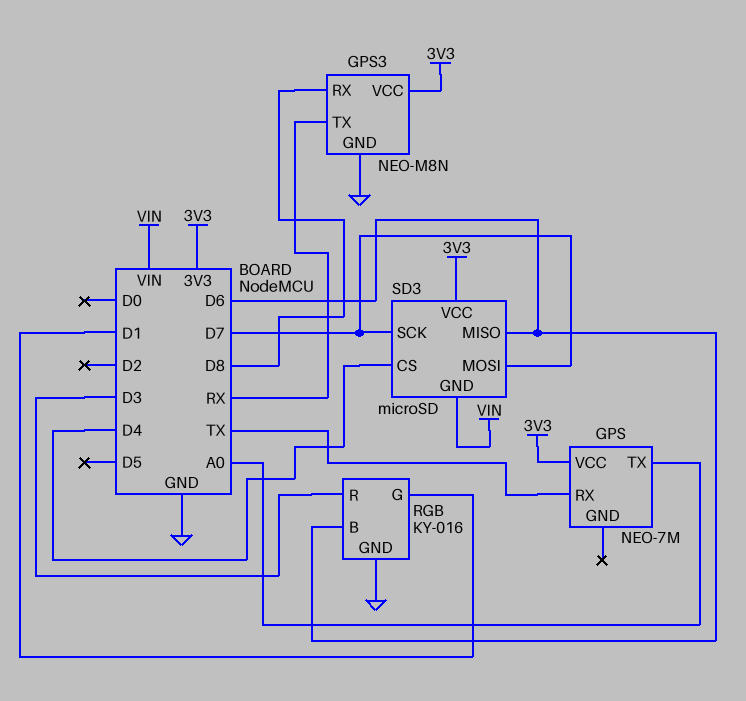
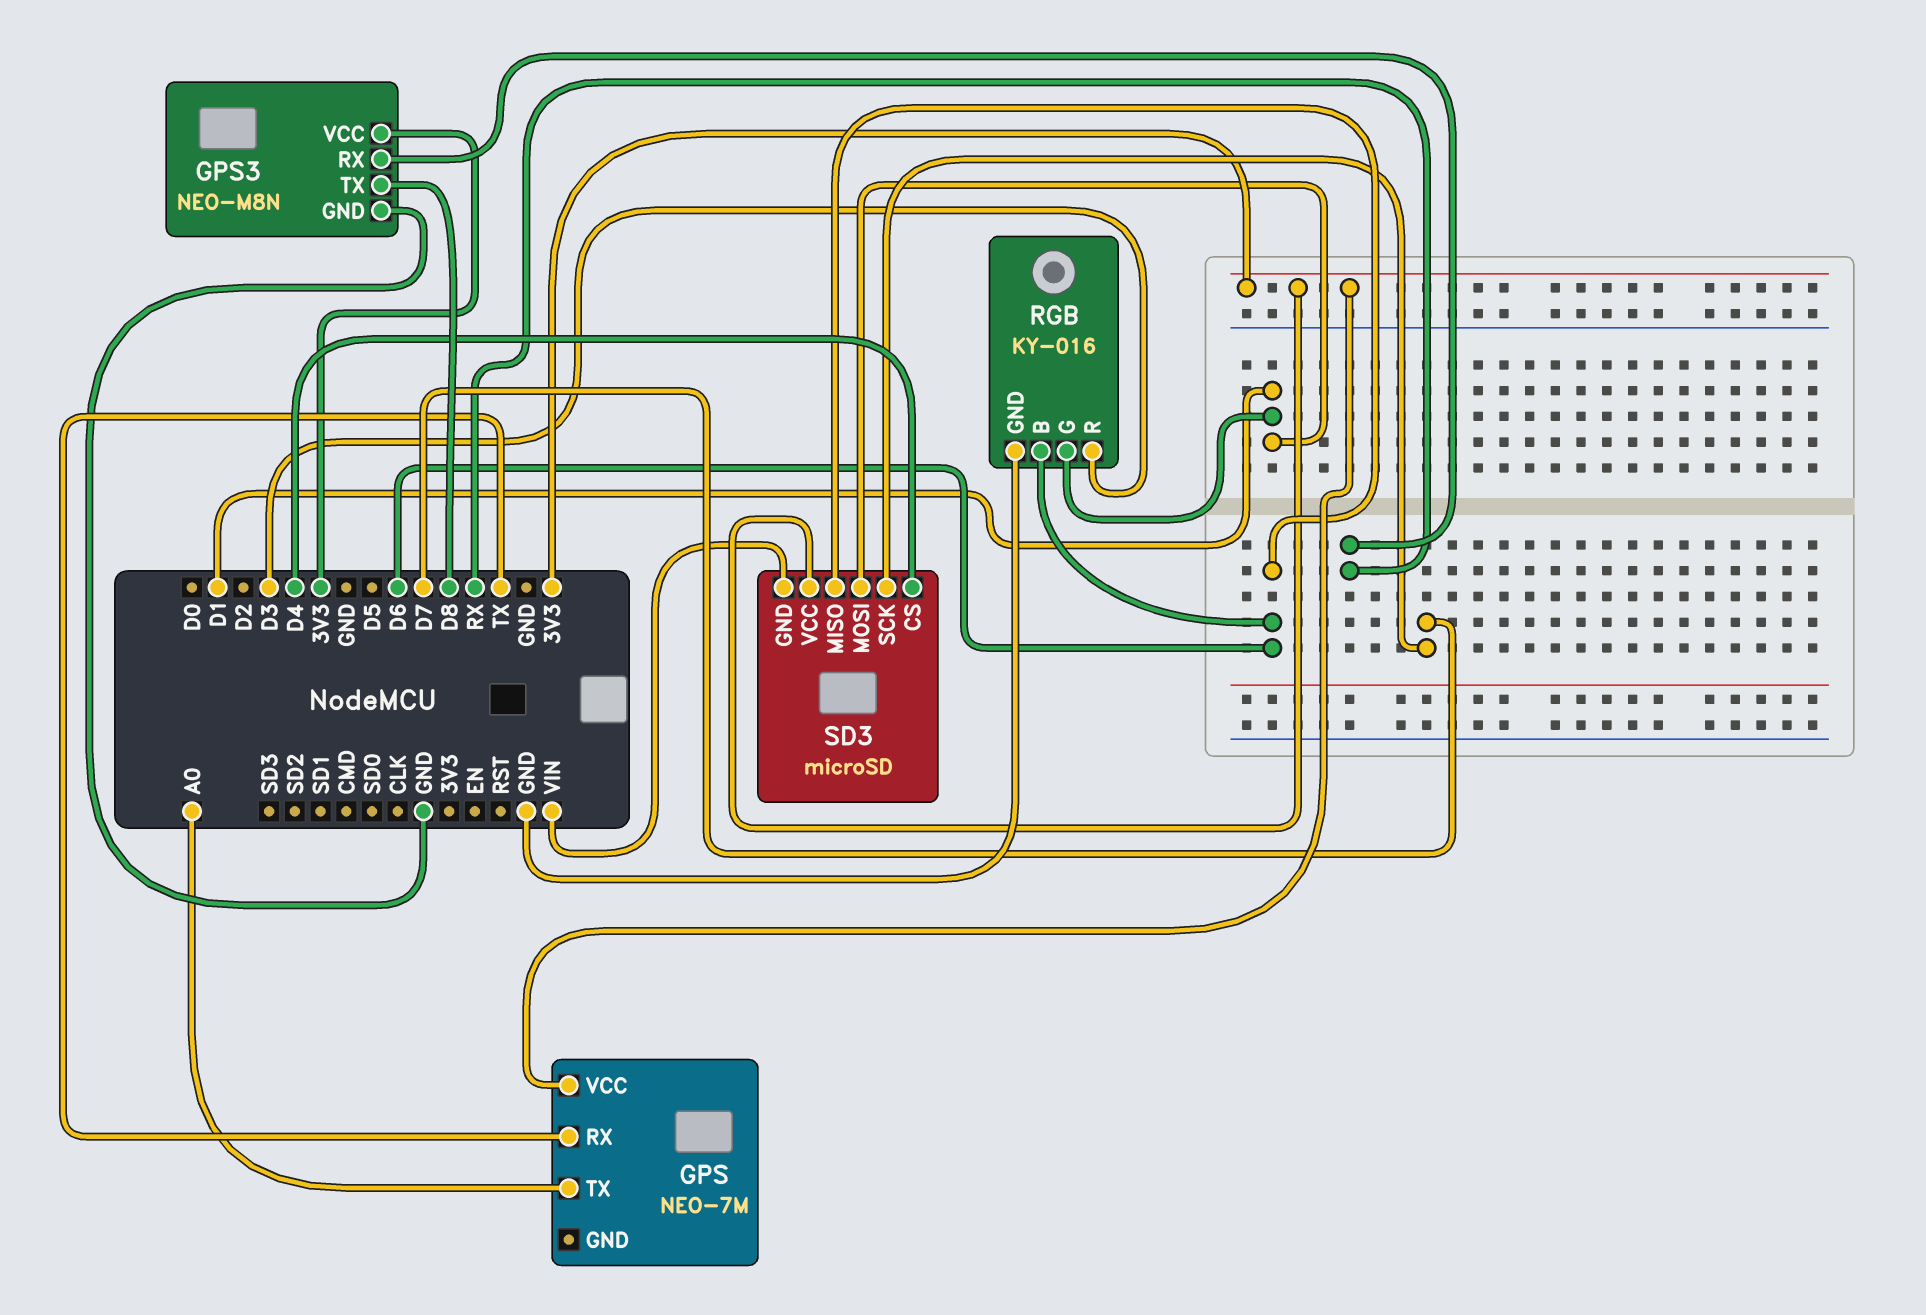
GPS3 pin RX: D8 -> RX
GPS3 pin TX: RX -> D8
SD3 pin MOSI: D7 -> D1

